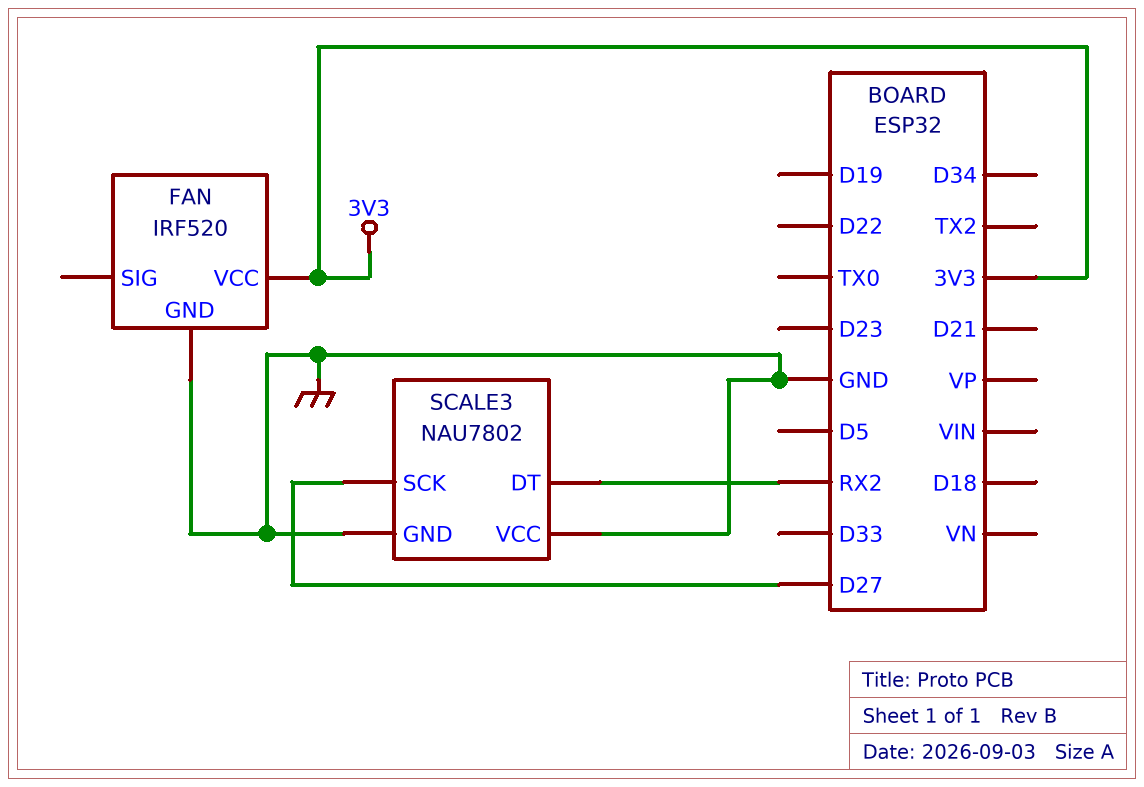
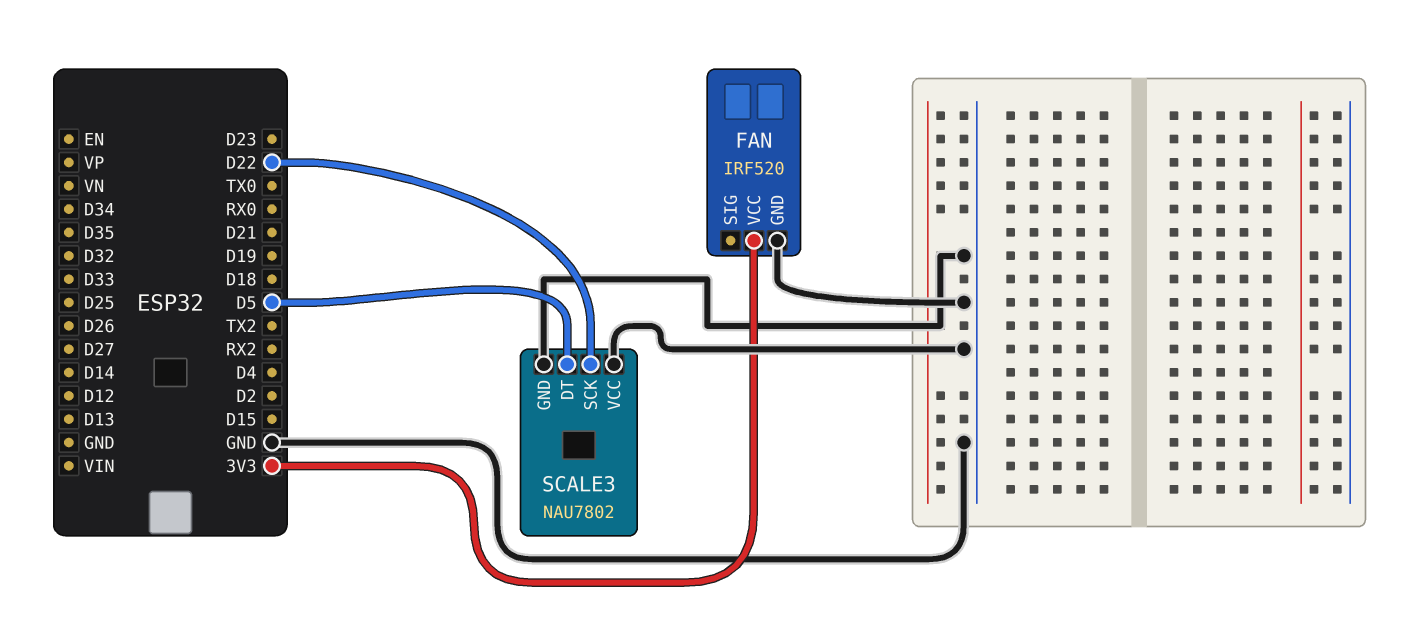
SCALE3 pin DT: RX2 -> D5
SCALE3 pin SCK: D27 -> D22

